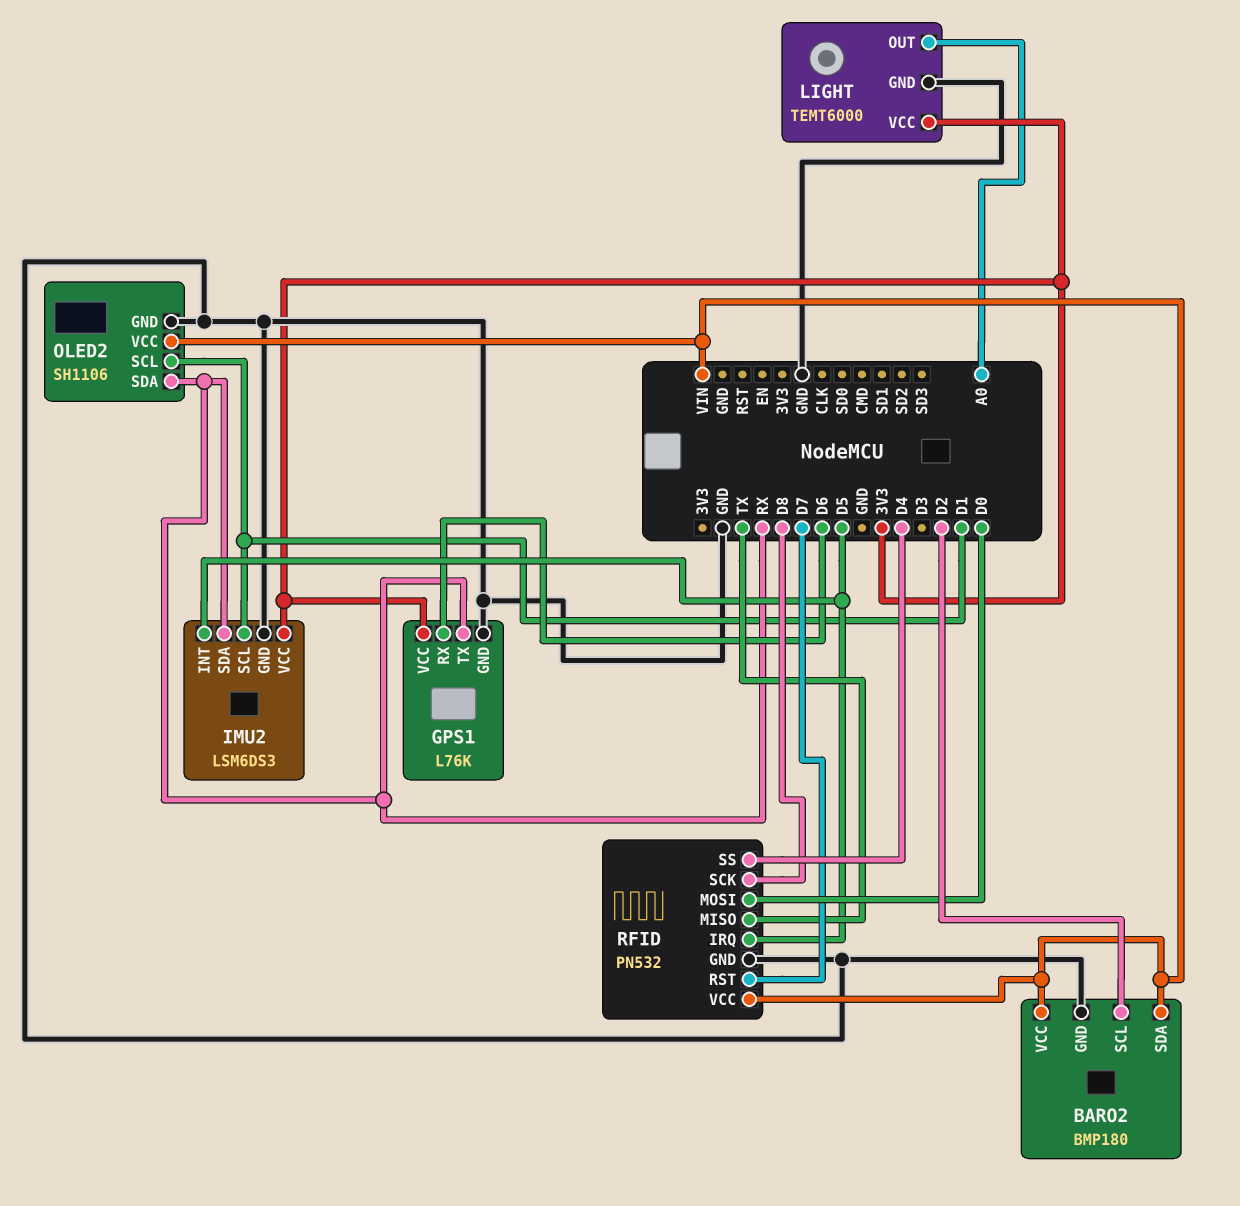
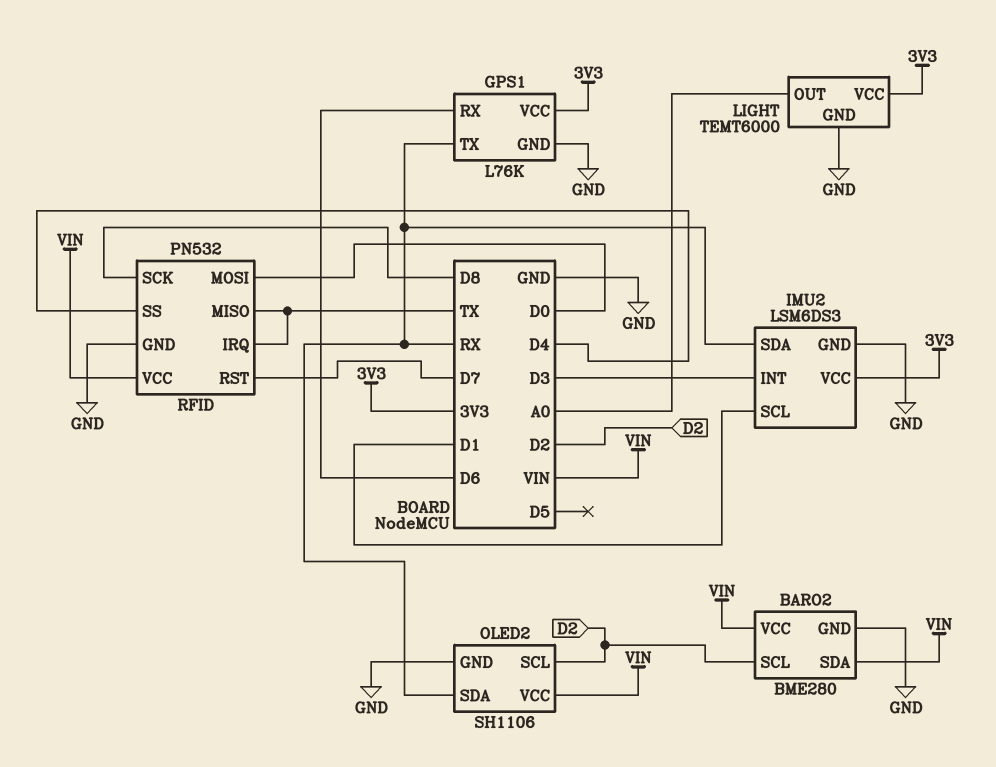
BARO2: BMP180 -> BME280
IMU2 pin INT: D5 -> D3
OLED2 pin SCL: D1 -> D2
RFID pin IRQ: D5 -> TX

